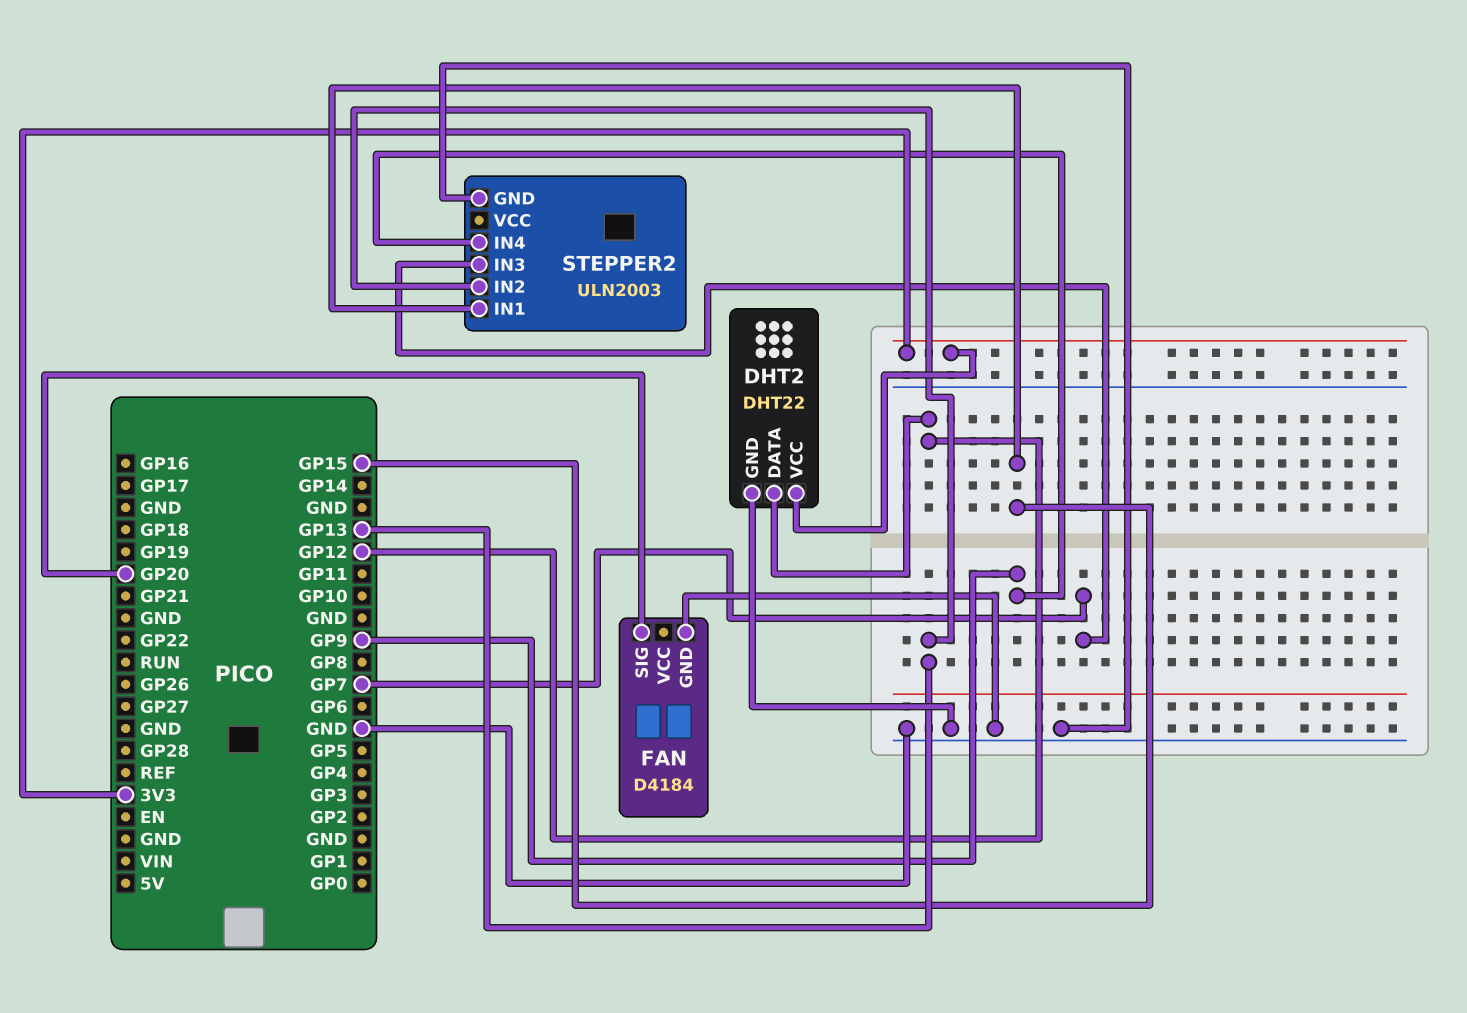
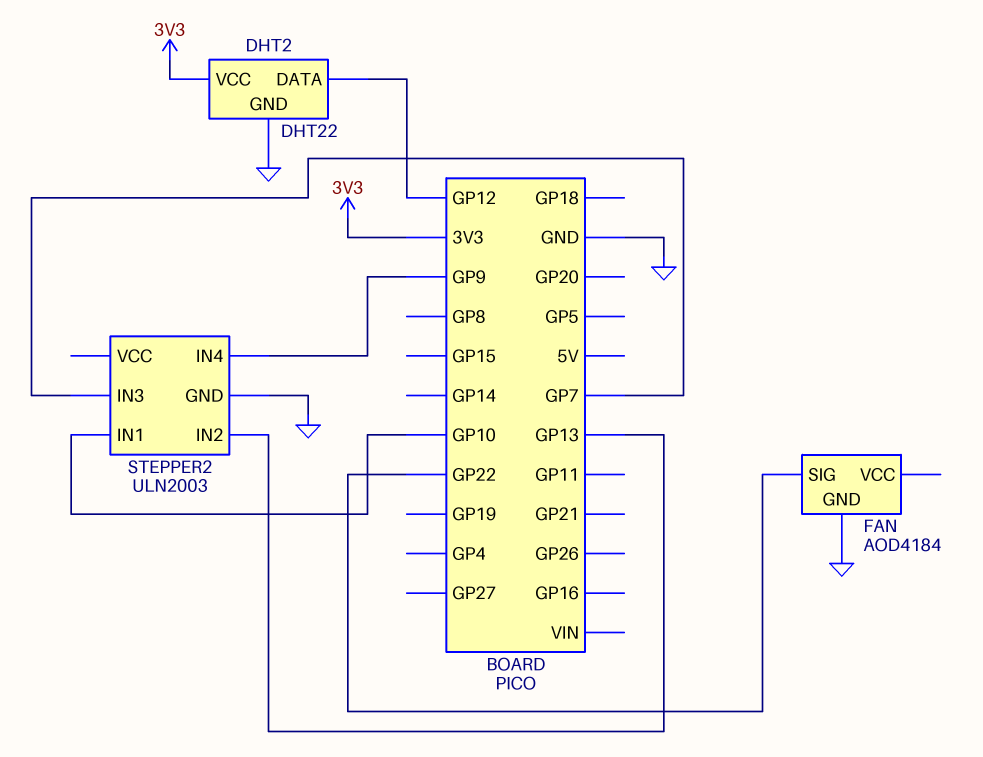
FAN: D4184 -> AOD4184
FAN pin SIG: GP20 -> GP22
STEPPER2 pin IN1: GP15 -> GP10

